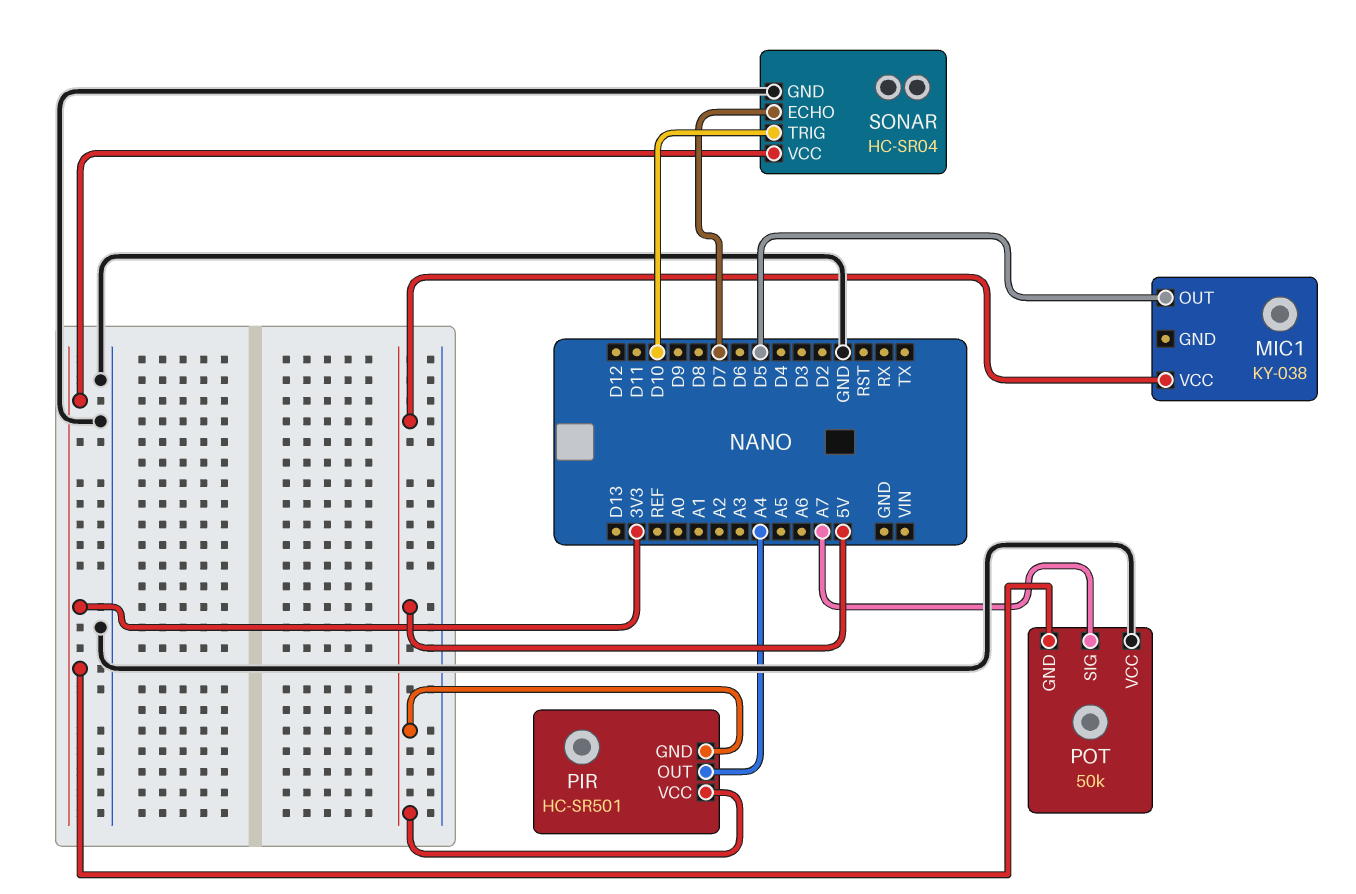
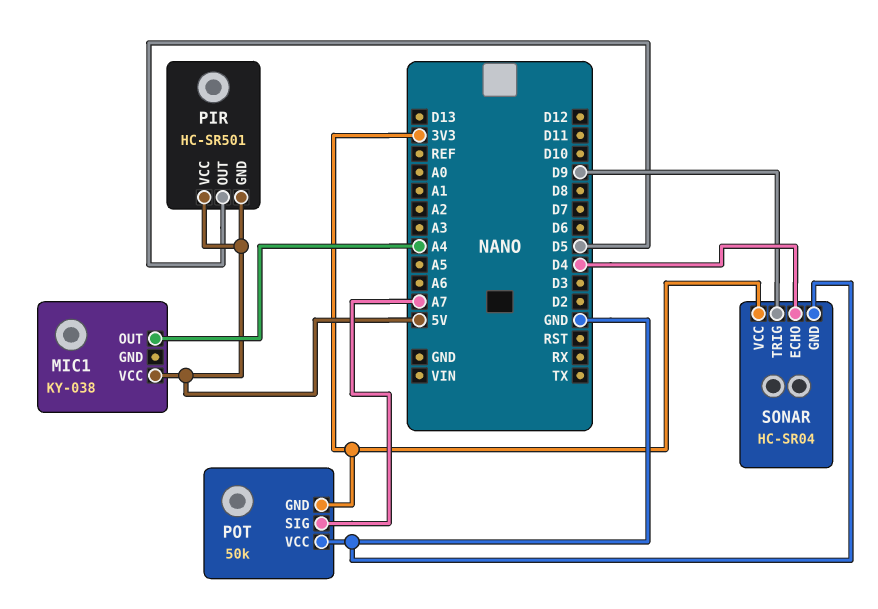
MIC1 pin OUT: D5 -> A4
PIR pin OUT: A4 -> D5
SONAR pin ECHO: D7 -> D4
SONAR pin TRIG: D10 -> D9

